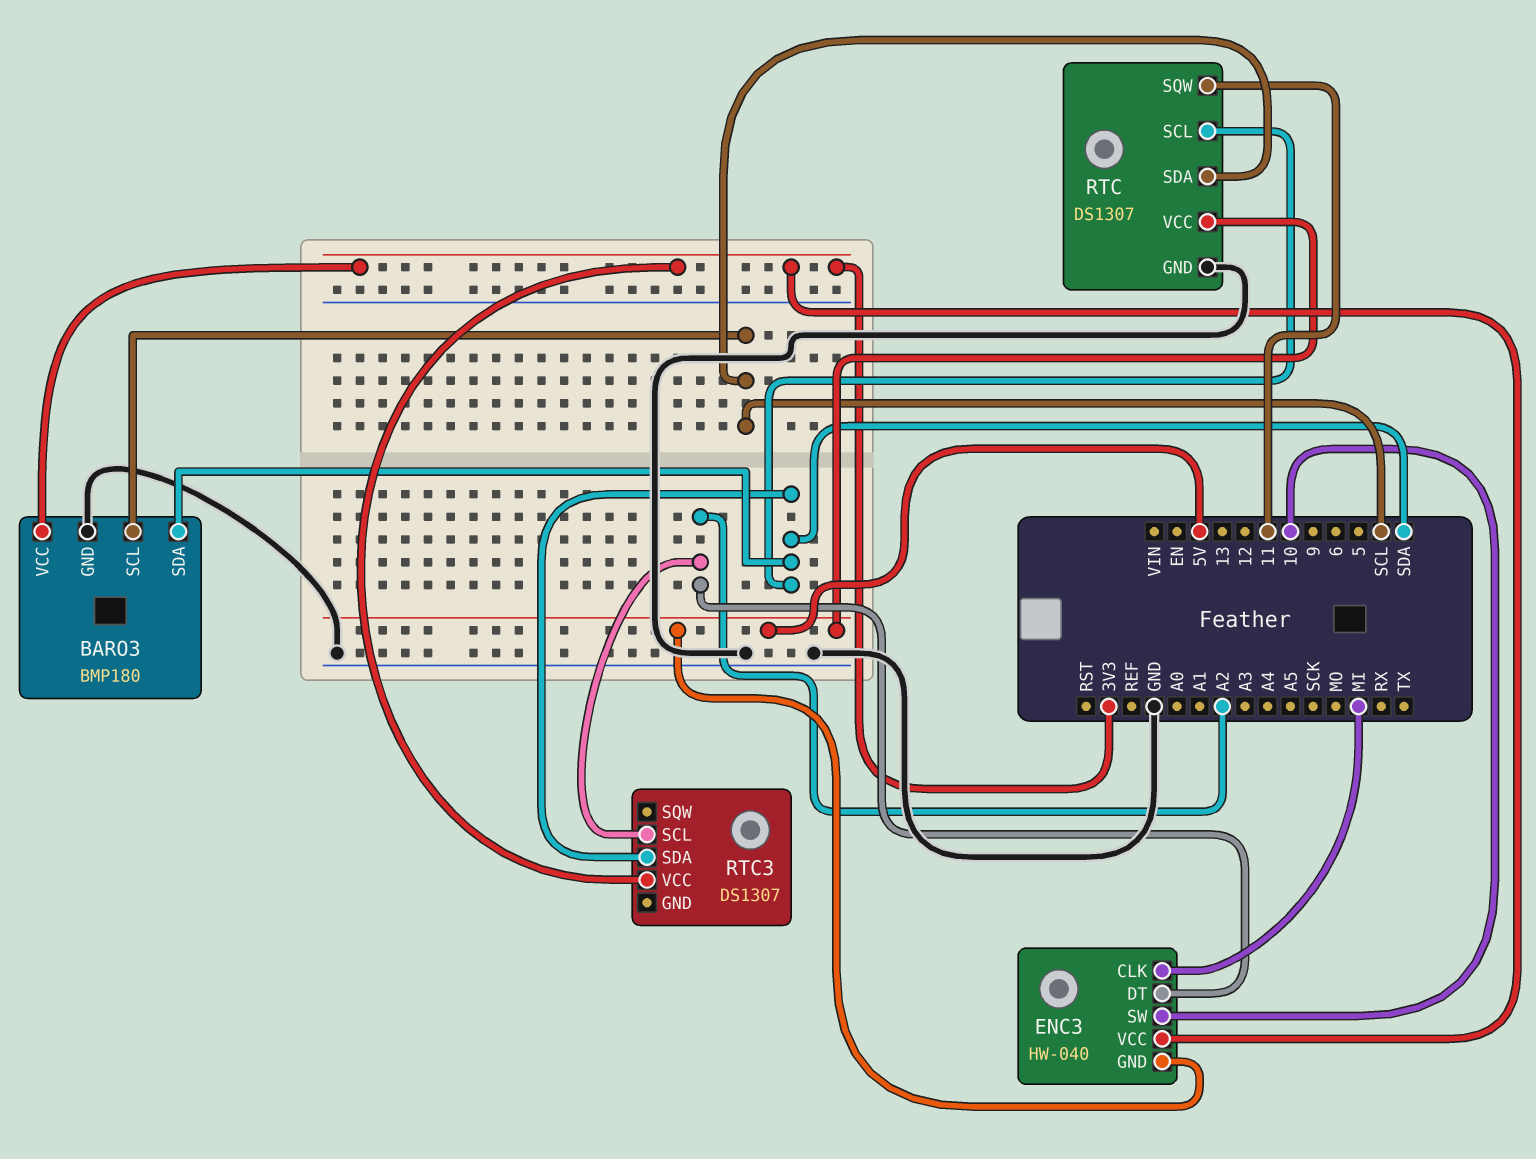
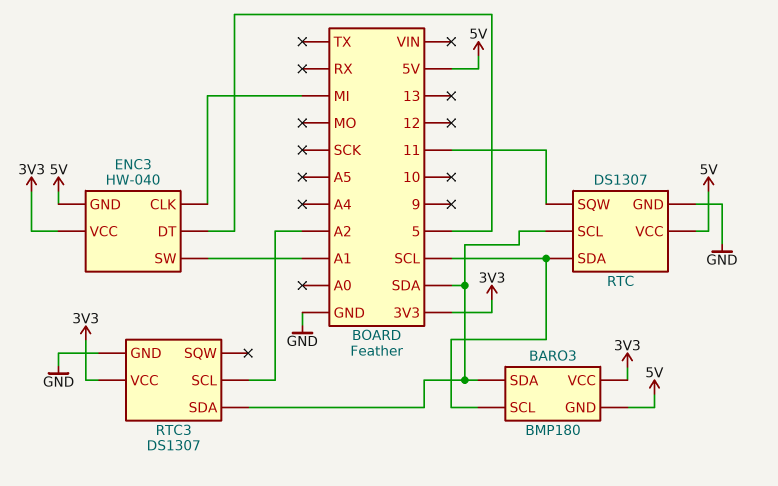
BARO3 pin GND: GND -> 5V
ENC3 pin DT: A2 -> 5
ENC3 pin SW: 10 -> A1
RTC3 pin GND: none -> GND

